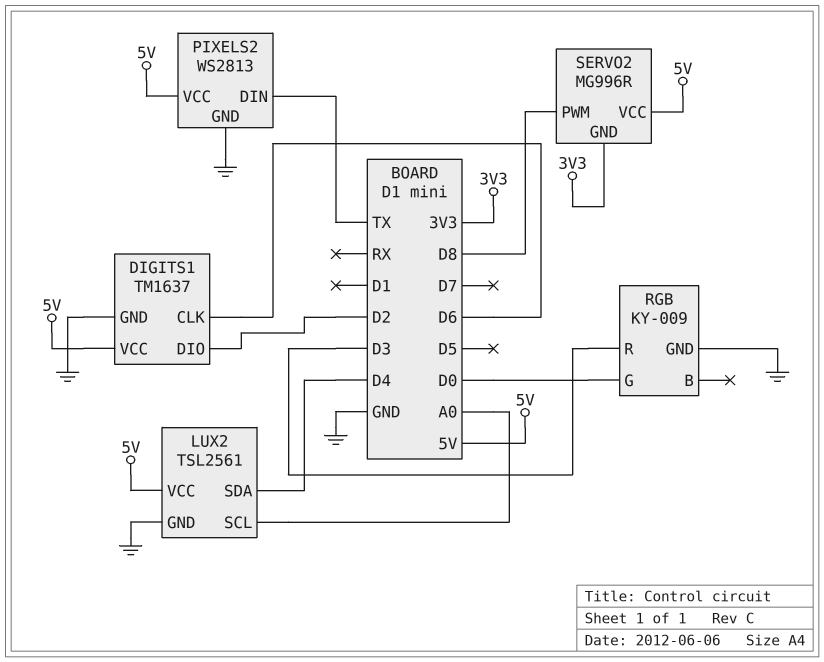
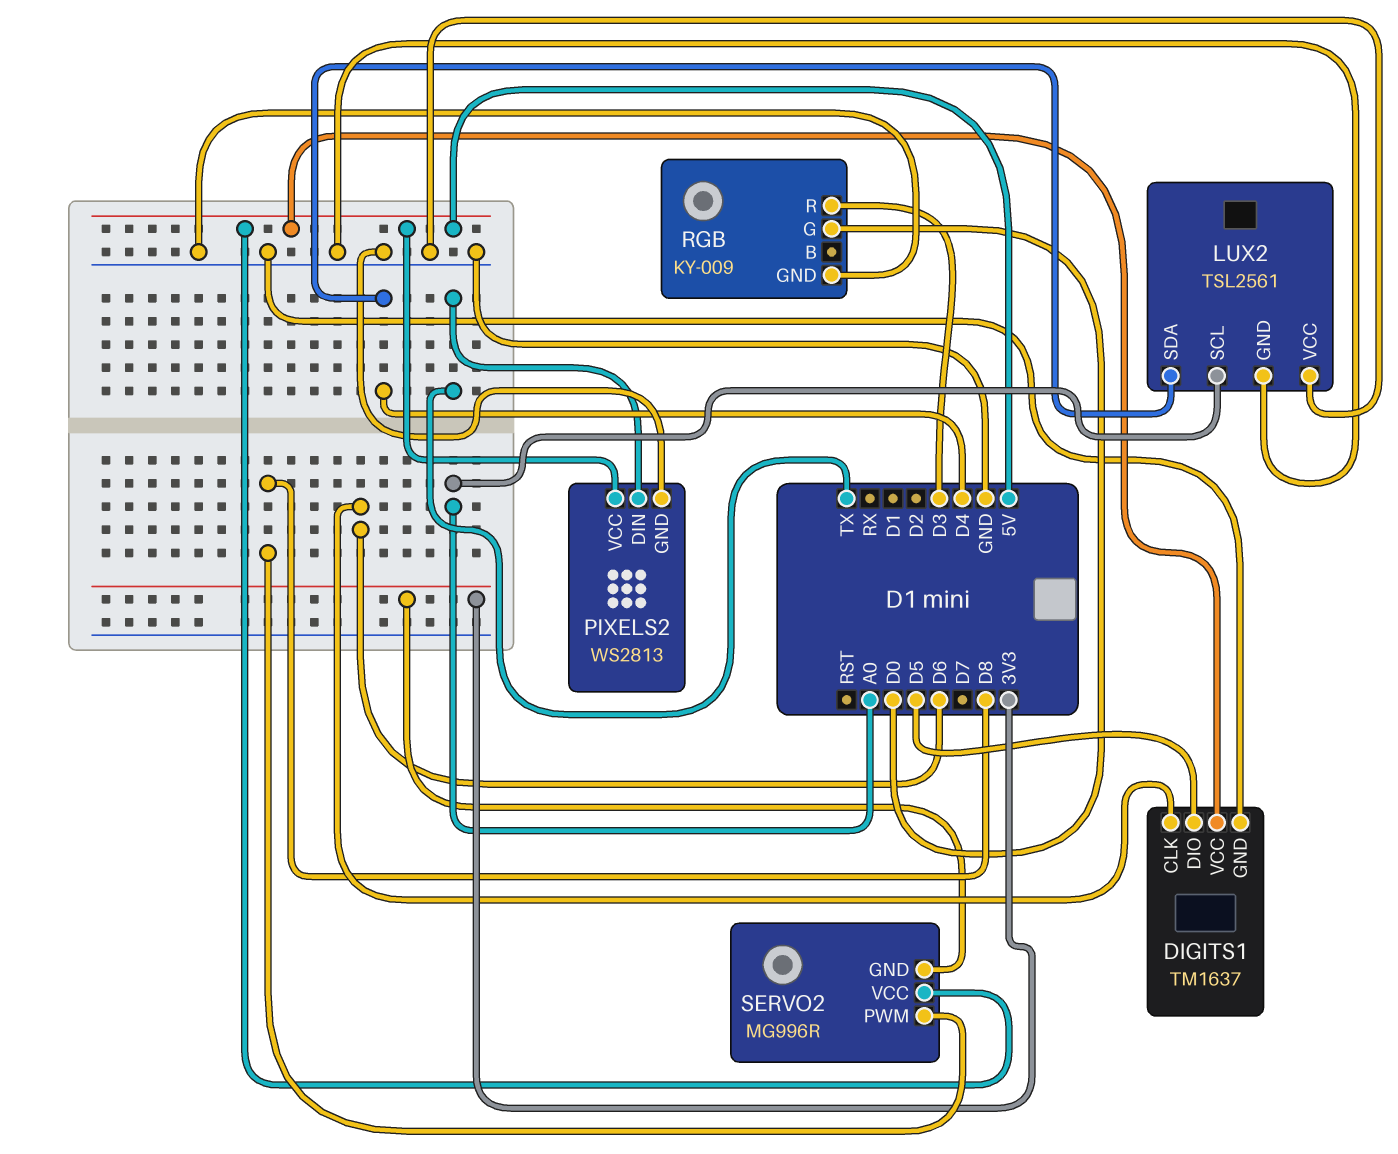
DIGITS1 pin DIO: D2 -> D5
LUX2 pin VCC: 5V -> GND

